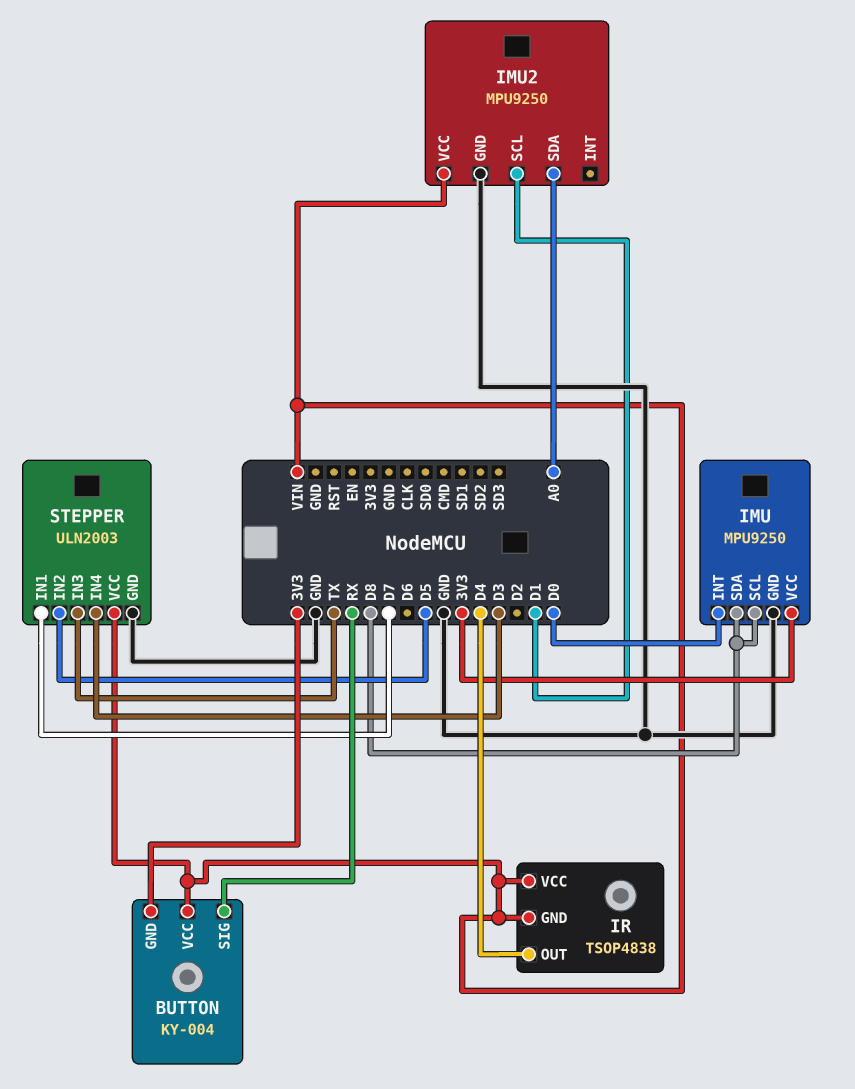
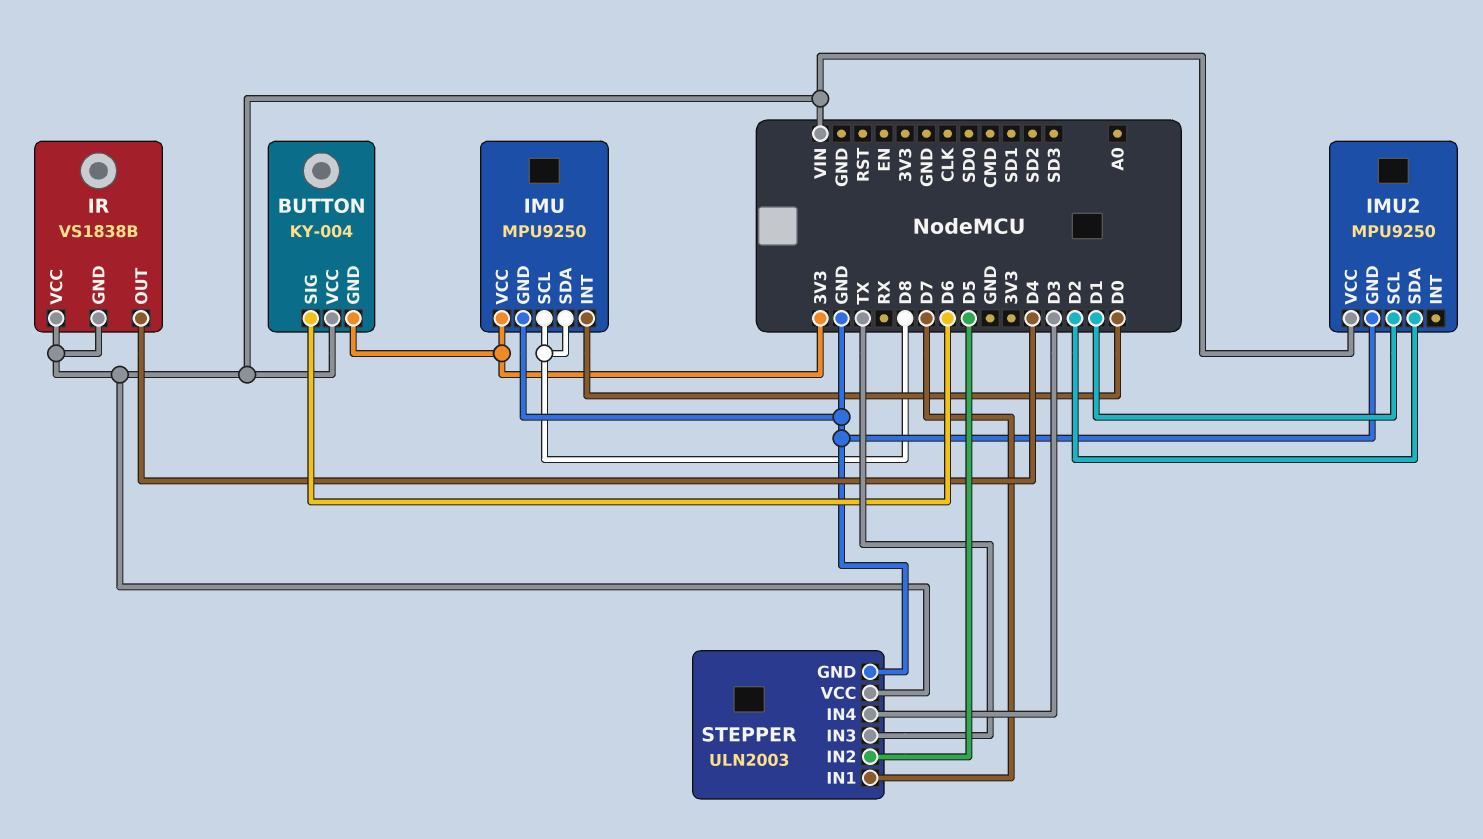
BUTTON pin SIG: RX -> D6
IMU2 pin SDA: A0 -> D2
IR: TSOP4838 -> VS1838B

